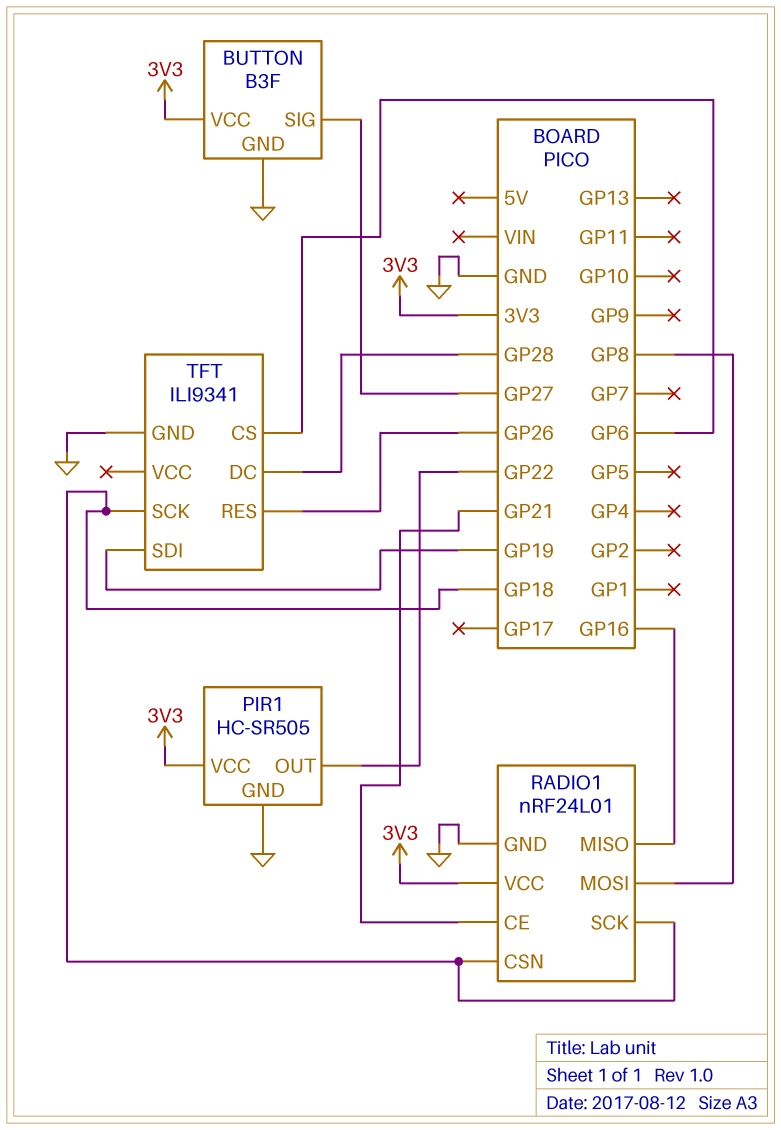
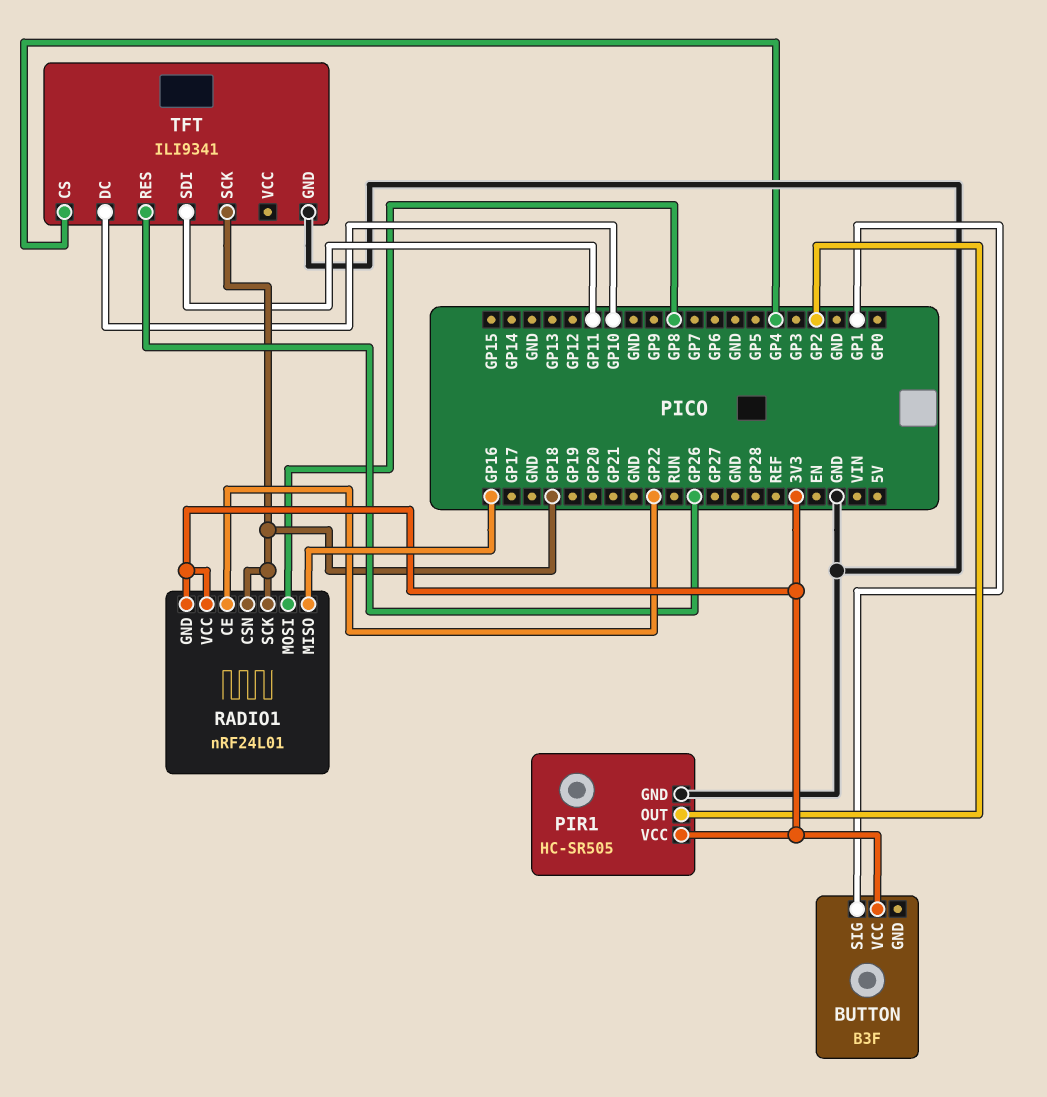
BUTTON pin GND: GND -> none
BUTTON pin SIG: GP27 -> GP1
PIR1 pin OUT: GP22 -> GP2
RADIO1 pin CE: GP21 -> GP22
RADIO1 pin GND: GND -> 3V3
TFT pin CS: GP6 -> GP4
TFT pin DC: GP28 -> GP10
TFT pin SDI: GP19 -> GP11

